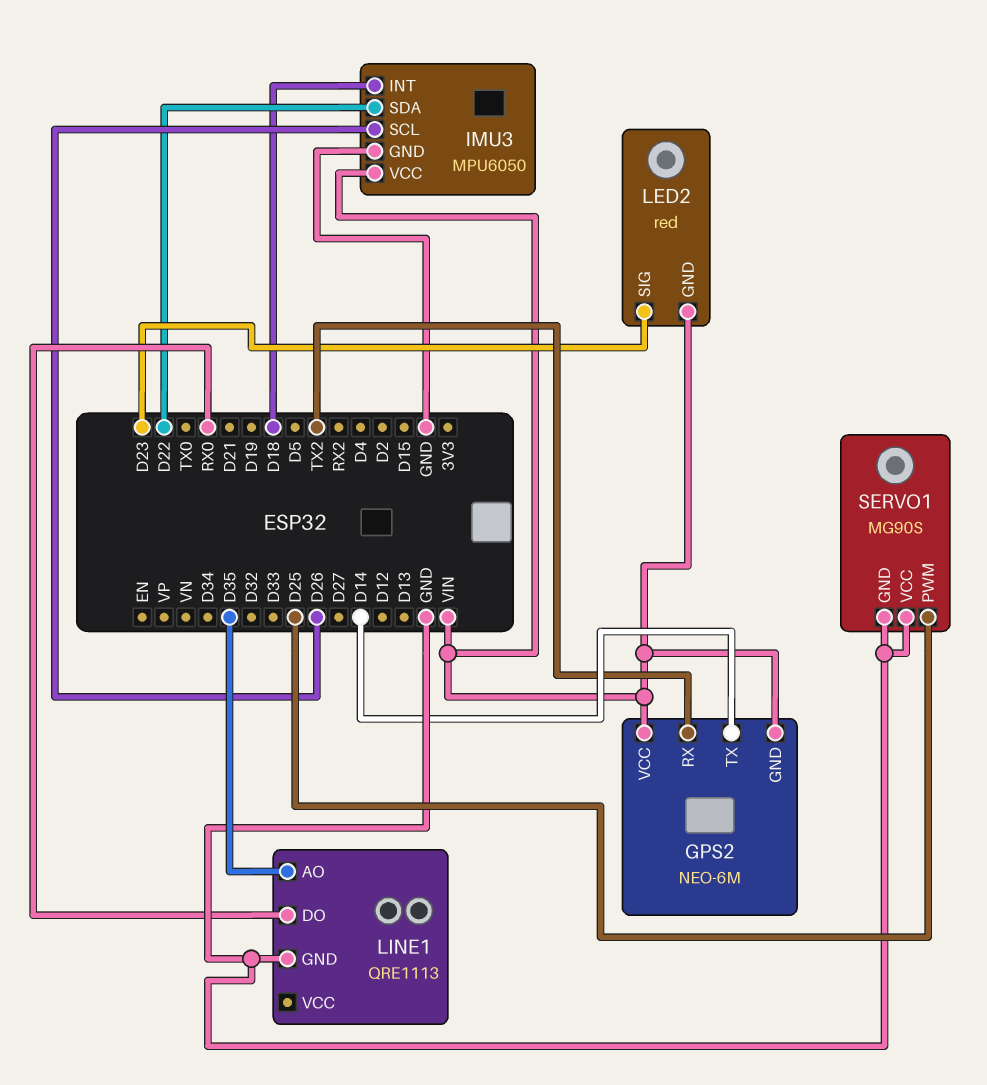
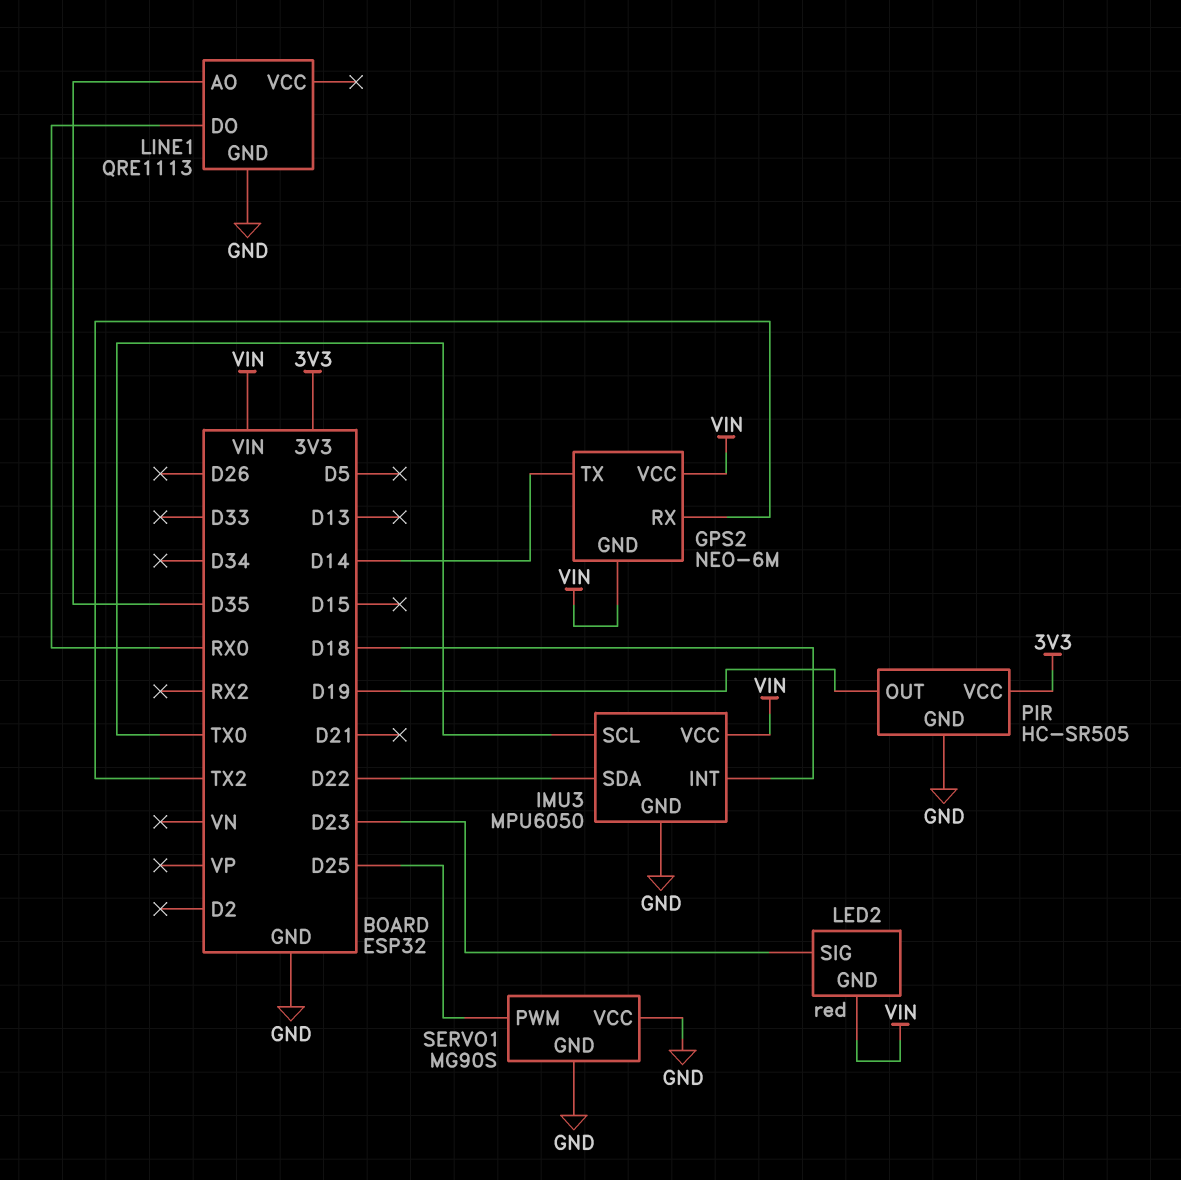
IMU3 pin SCL: D26 -> TX0
PIR: none -> HC-SR505
PIR pin GND: none -> GND
PIR pin OUT: none -> D19
PIR pin VCC: none -> 3V3

